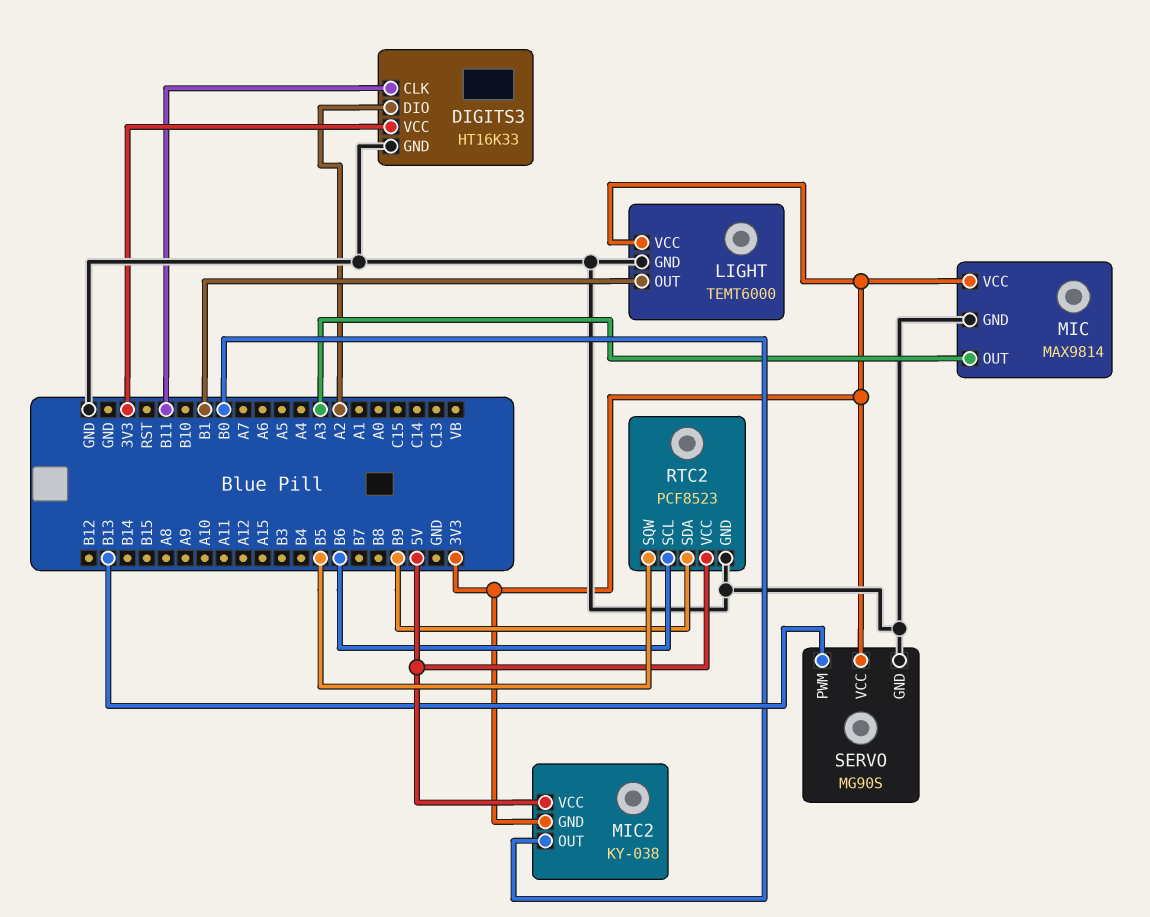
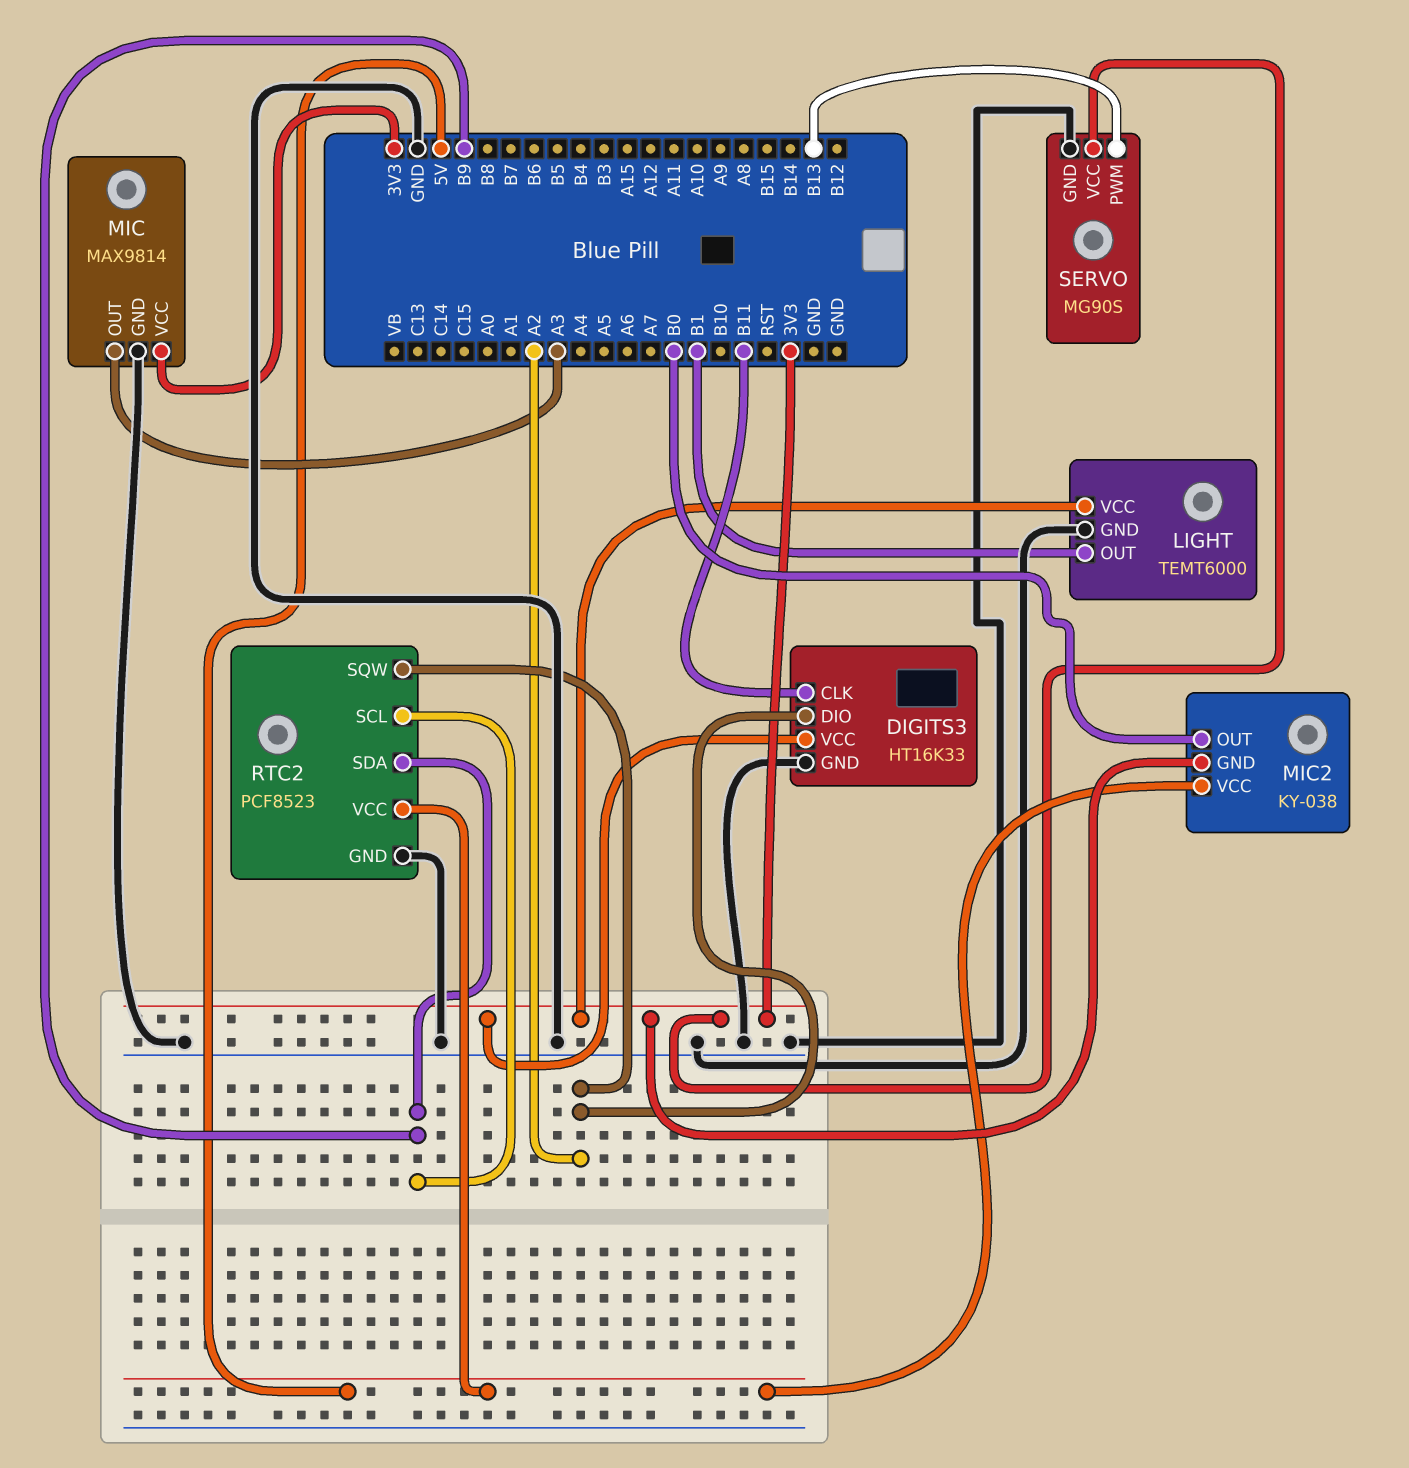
RTC2 pin SCL: B6 -> B9
RTC2 pin SQW: B5 -> A2

